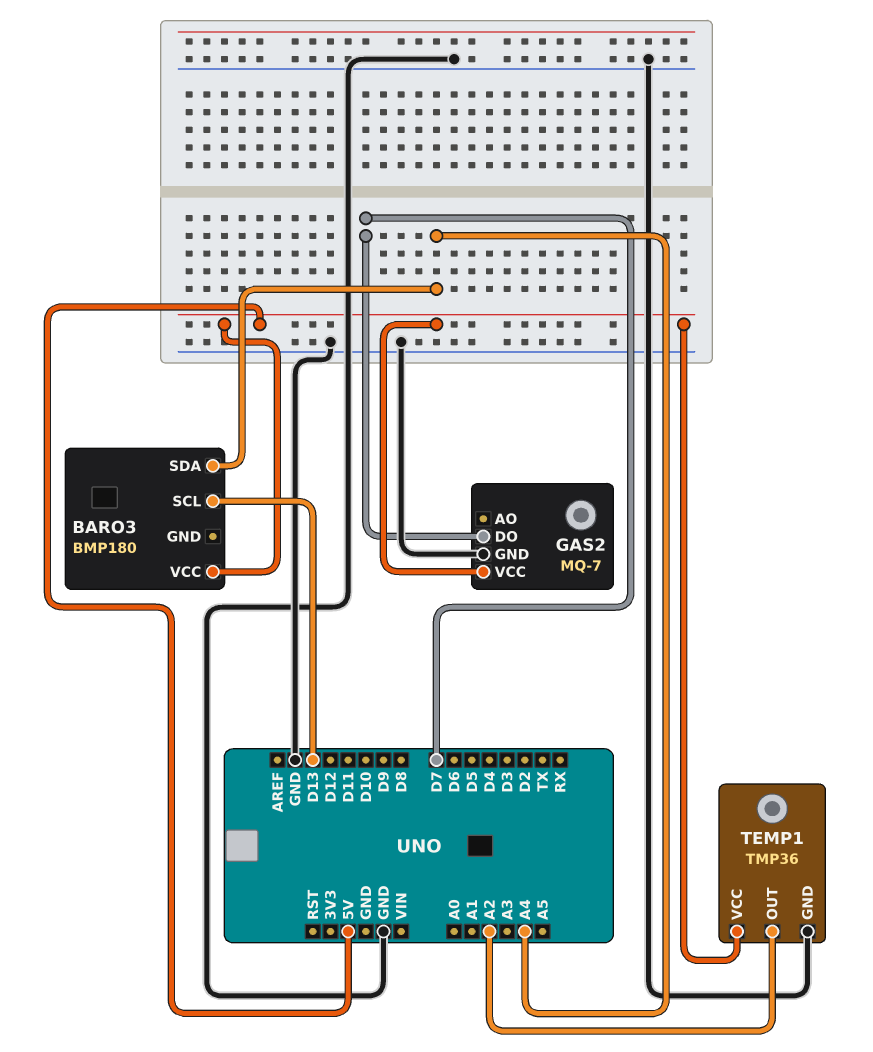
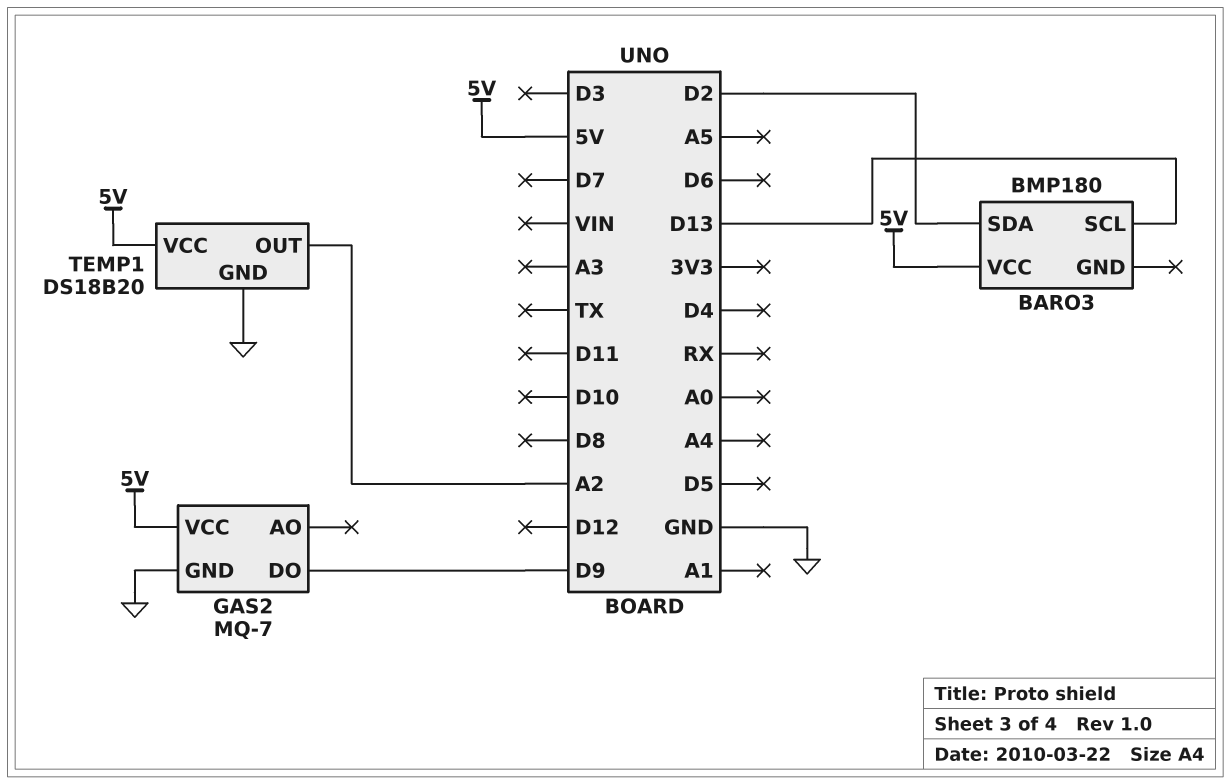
BARO3 pin SDA: A4 -> D2
GAS2 pin DO: D7 -> D9
TEMP1: TMP36 -> DS18B20

